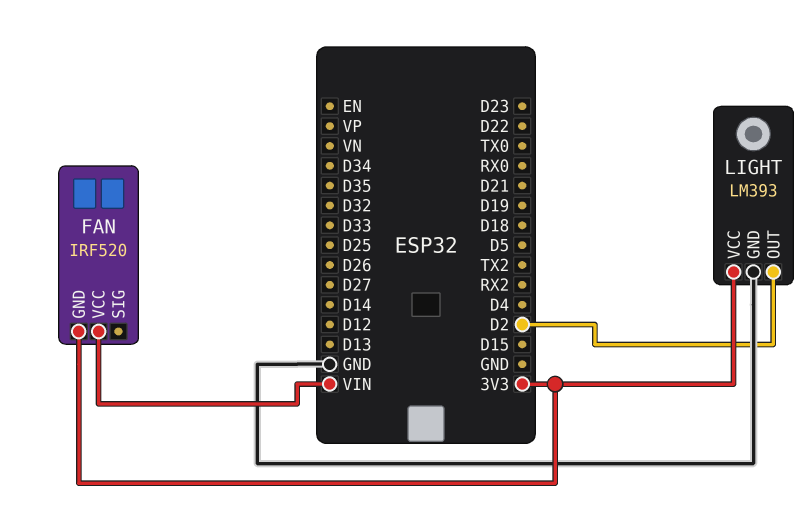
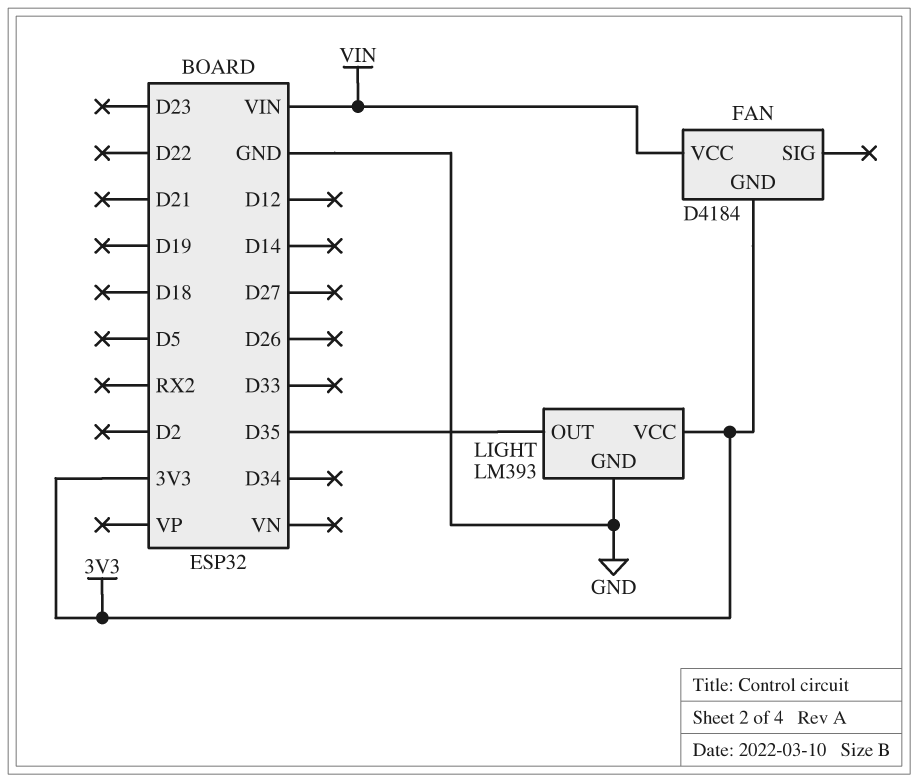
FAN: IRF520 -> D4184
LIGHT pin OUT: D2 -> D35

